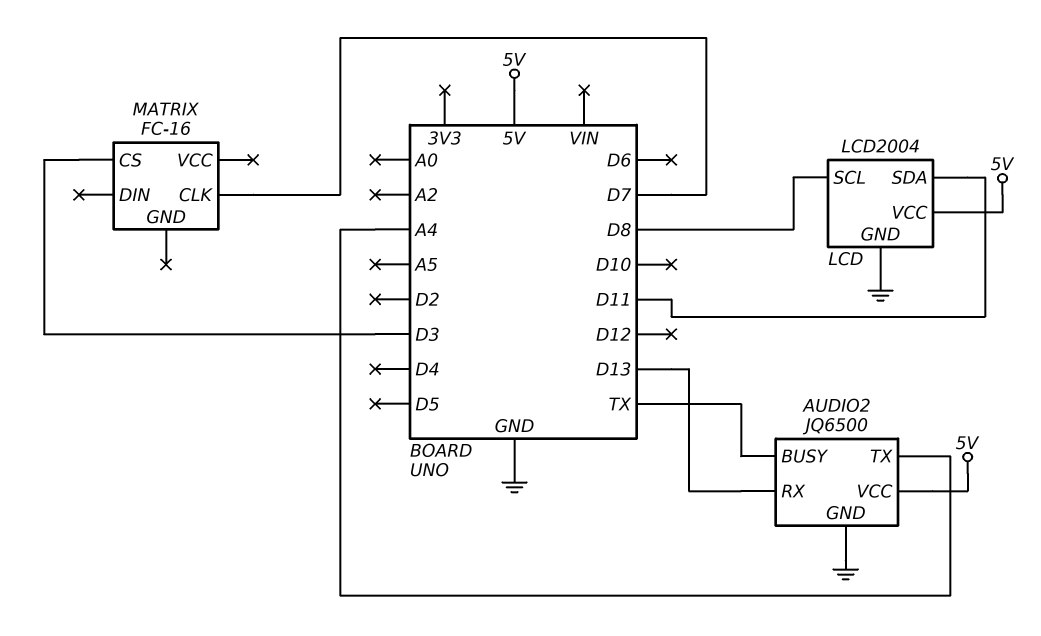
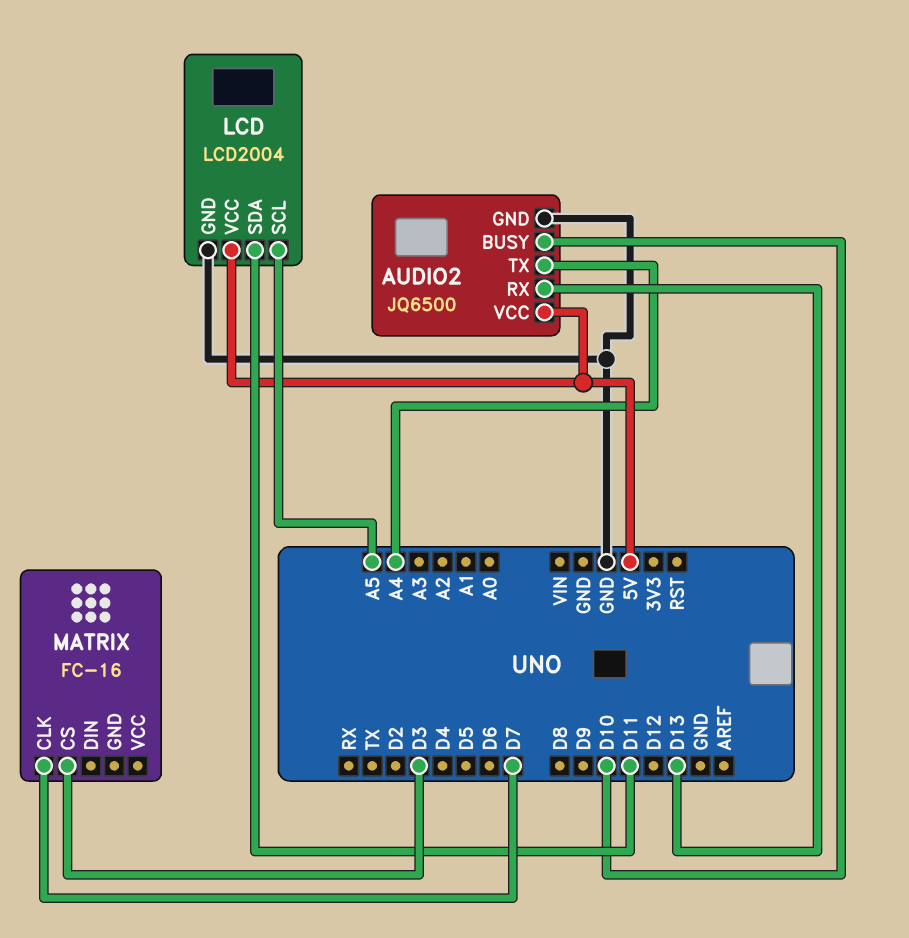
AUDIO2 pin BUSY: TX -> D10
LCD pin SCL: D8 -> A5

